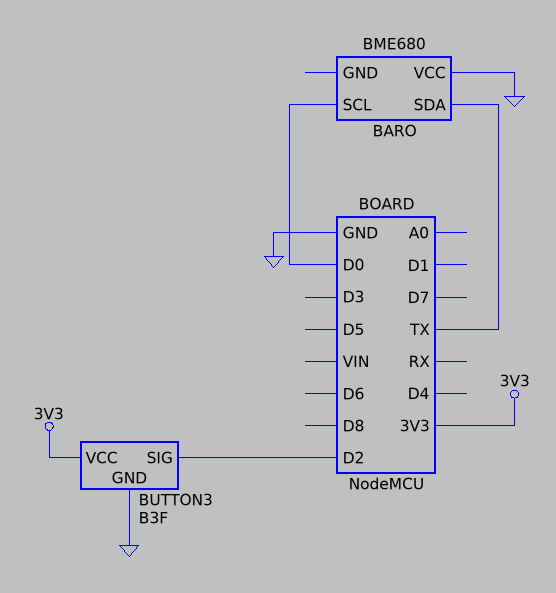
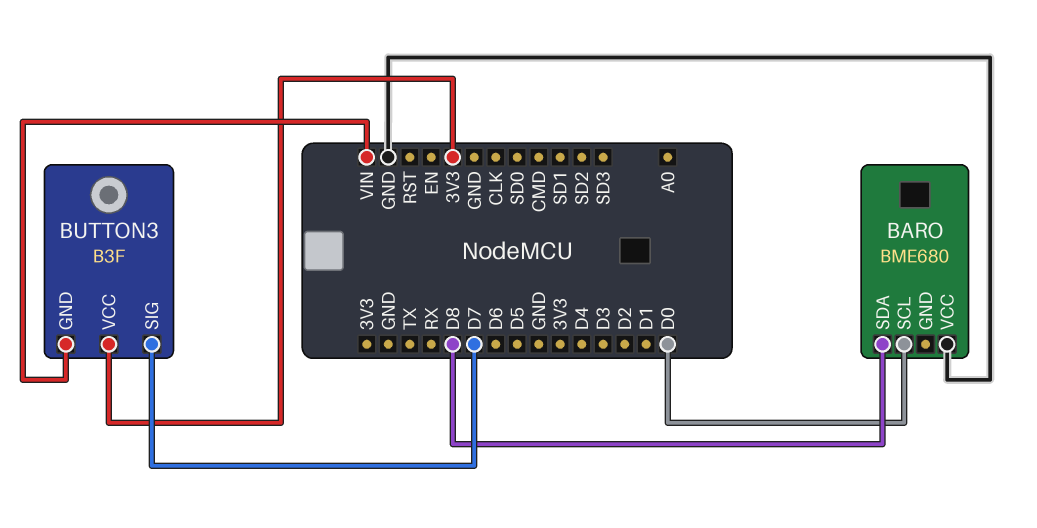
BARO pin SDA: TX -> D8
BUTTON3 pin GND: GND -> VIN
BUTTON3 pin SIG: D2 -> D7

